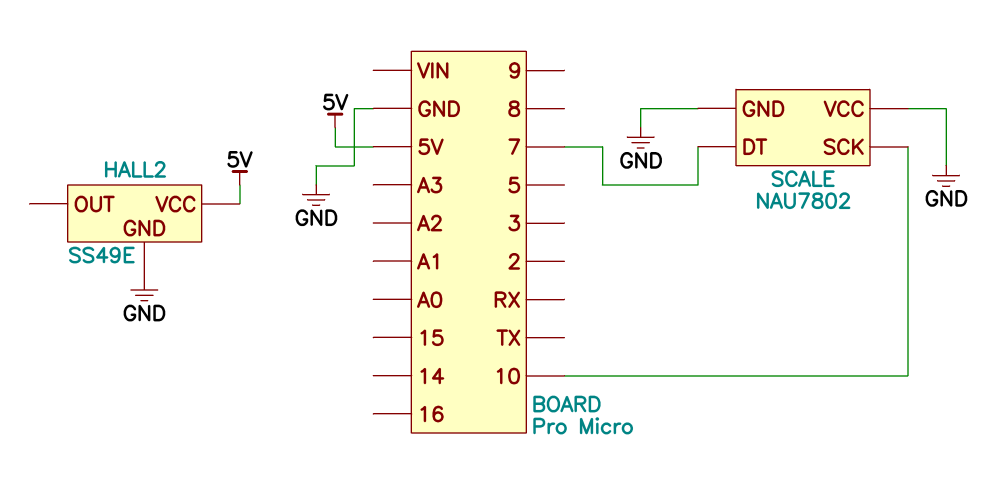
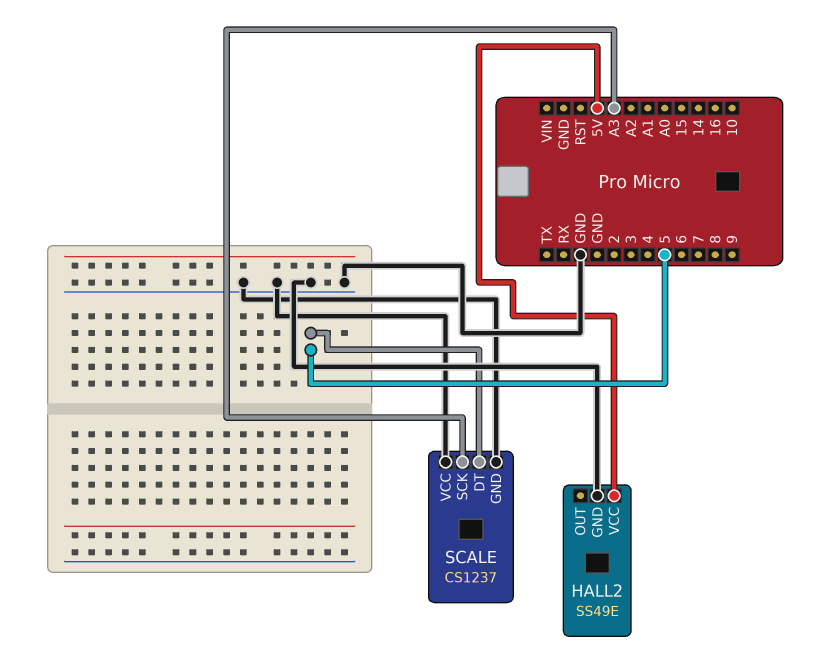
SCALE: NAU7802 -> CS1237
SCALE pin DT: 7 -> 5
SCALE pin SCK: 10 -> A3

